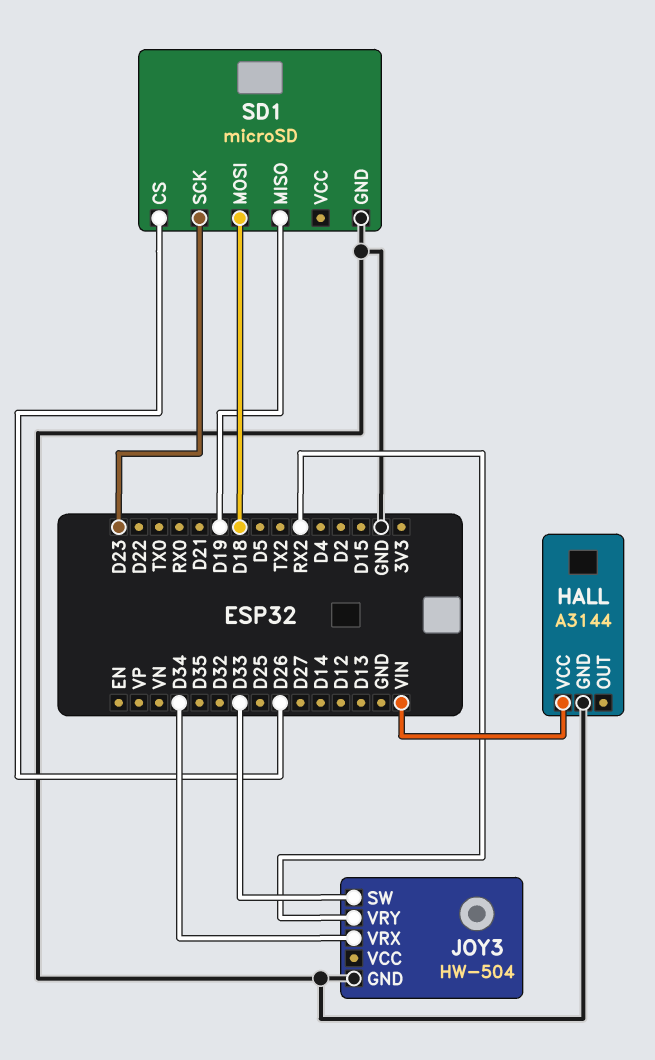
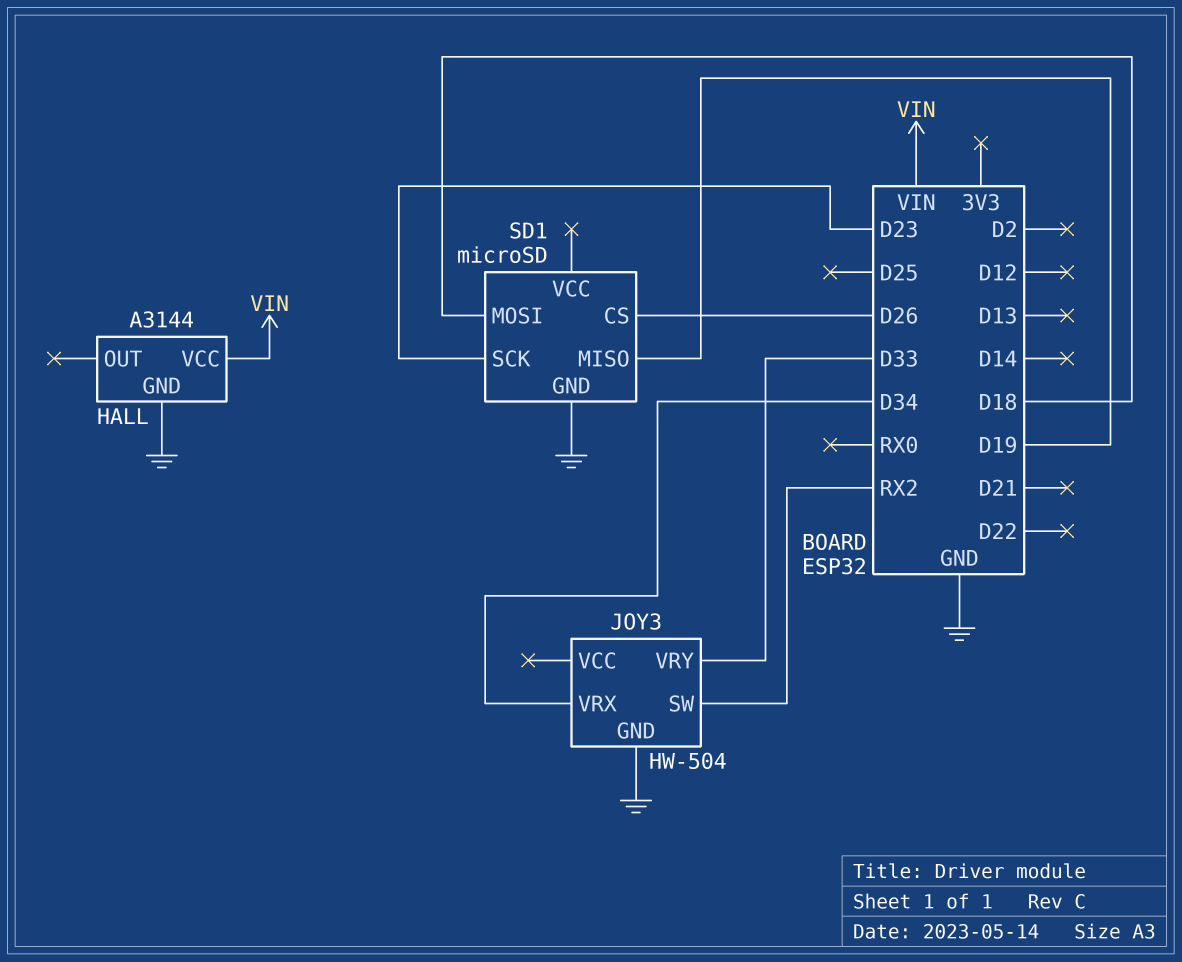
JOY3 pin SW: D33 -> RX2
JOY3 pin VRY: RX2 -> D33

